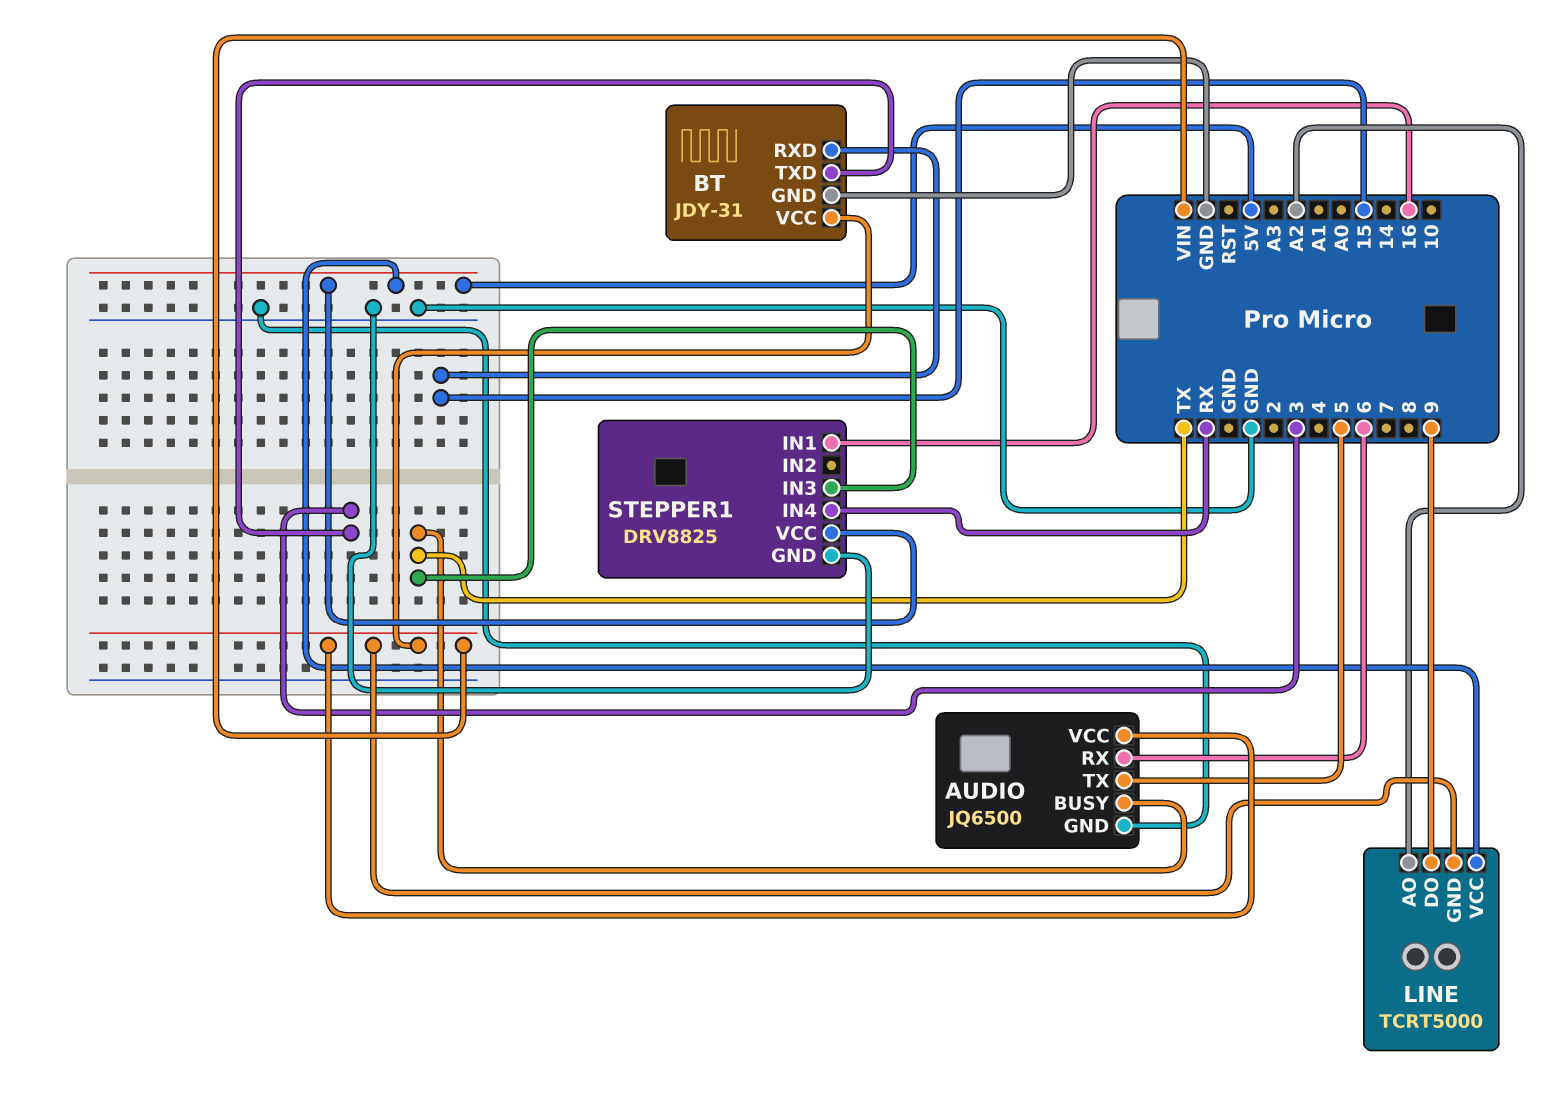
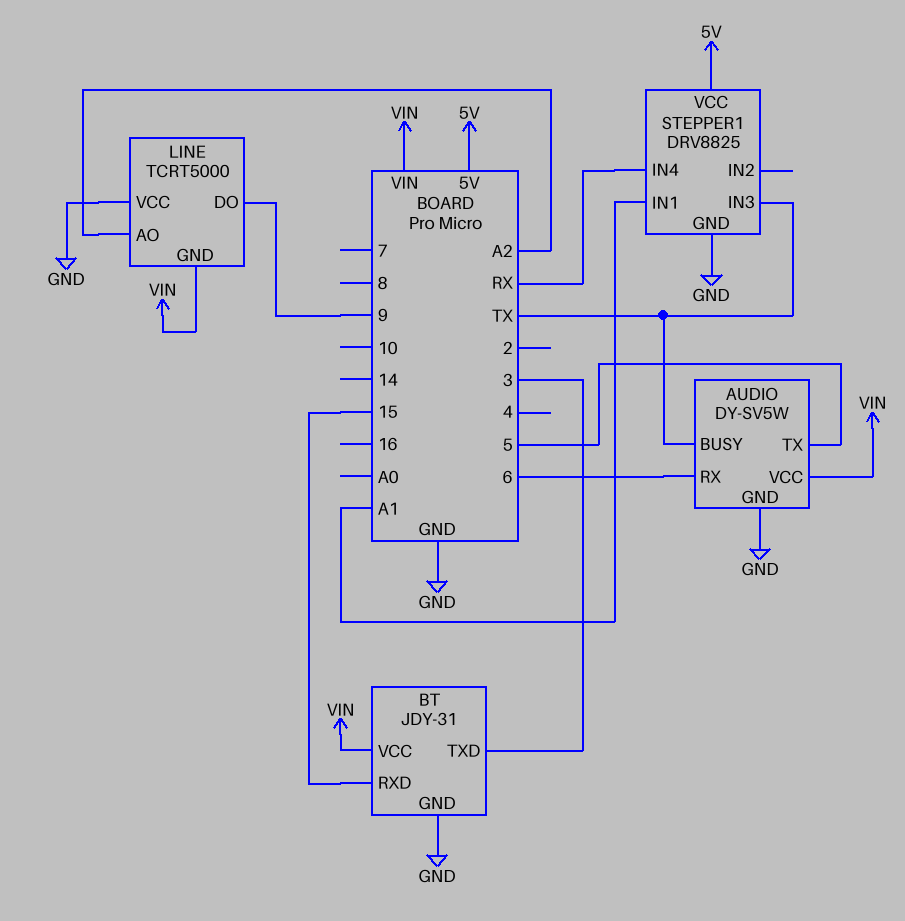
AUDIO: JQ6500 -> DY-SV5W
LINE pin VCC: 5V -> GND
STEPPER1 pin IN1: 16 -> A1

